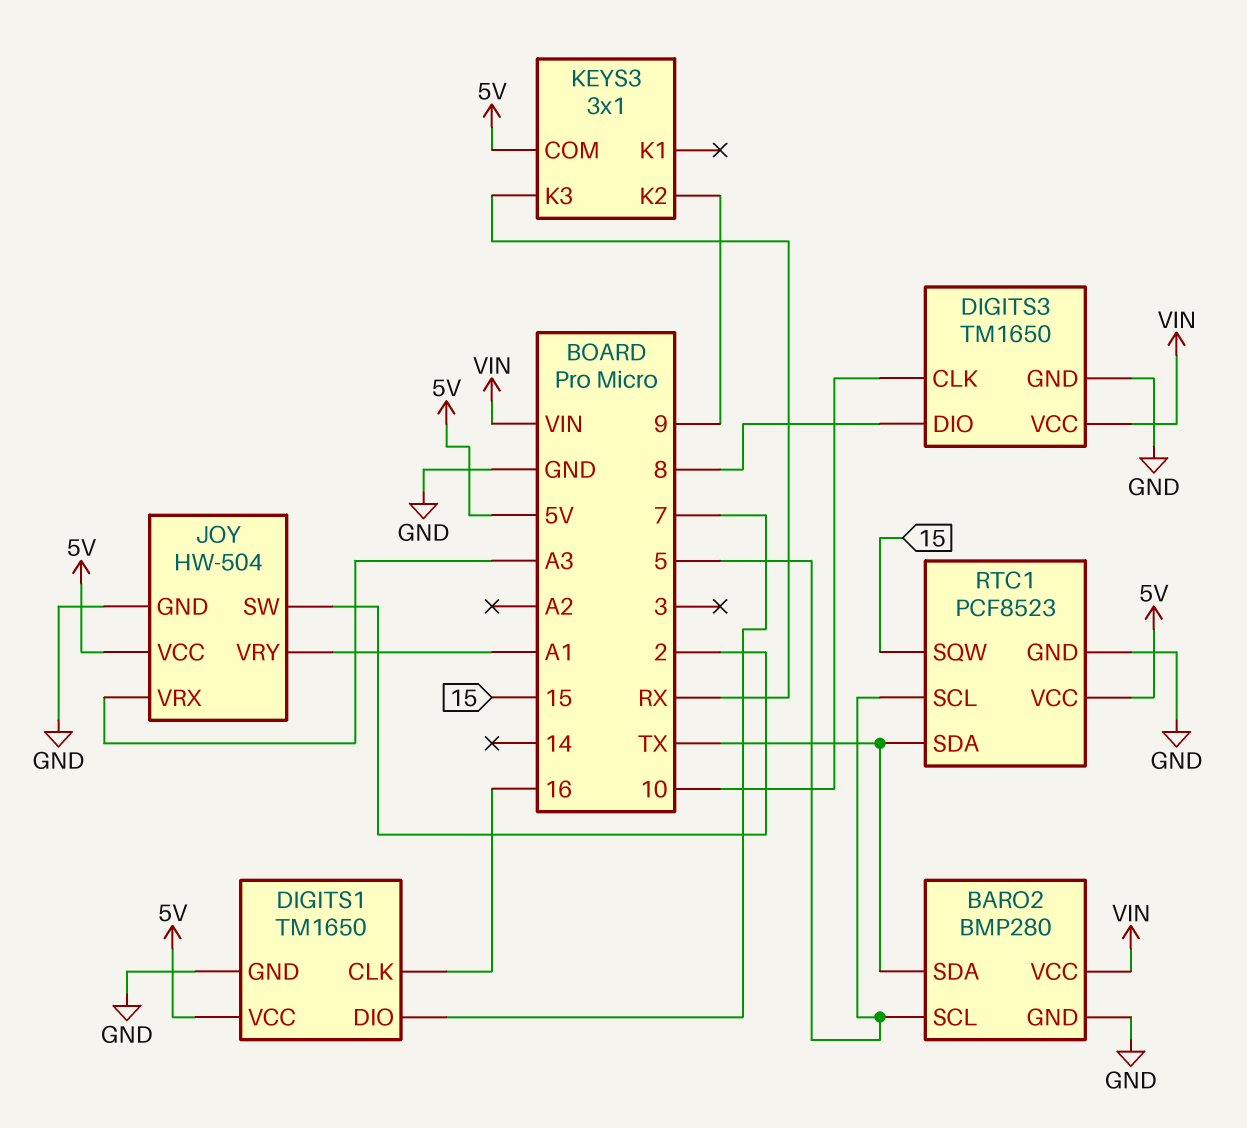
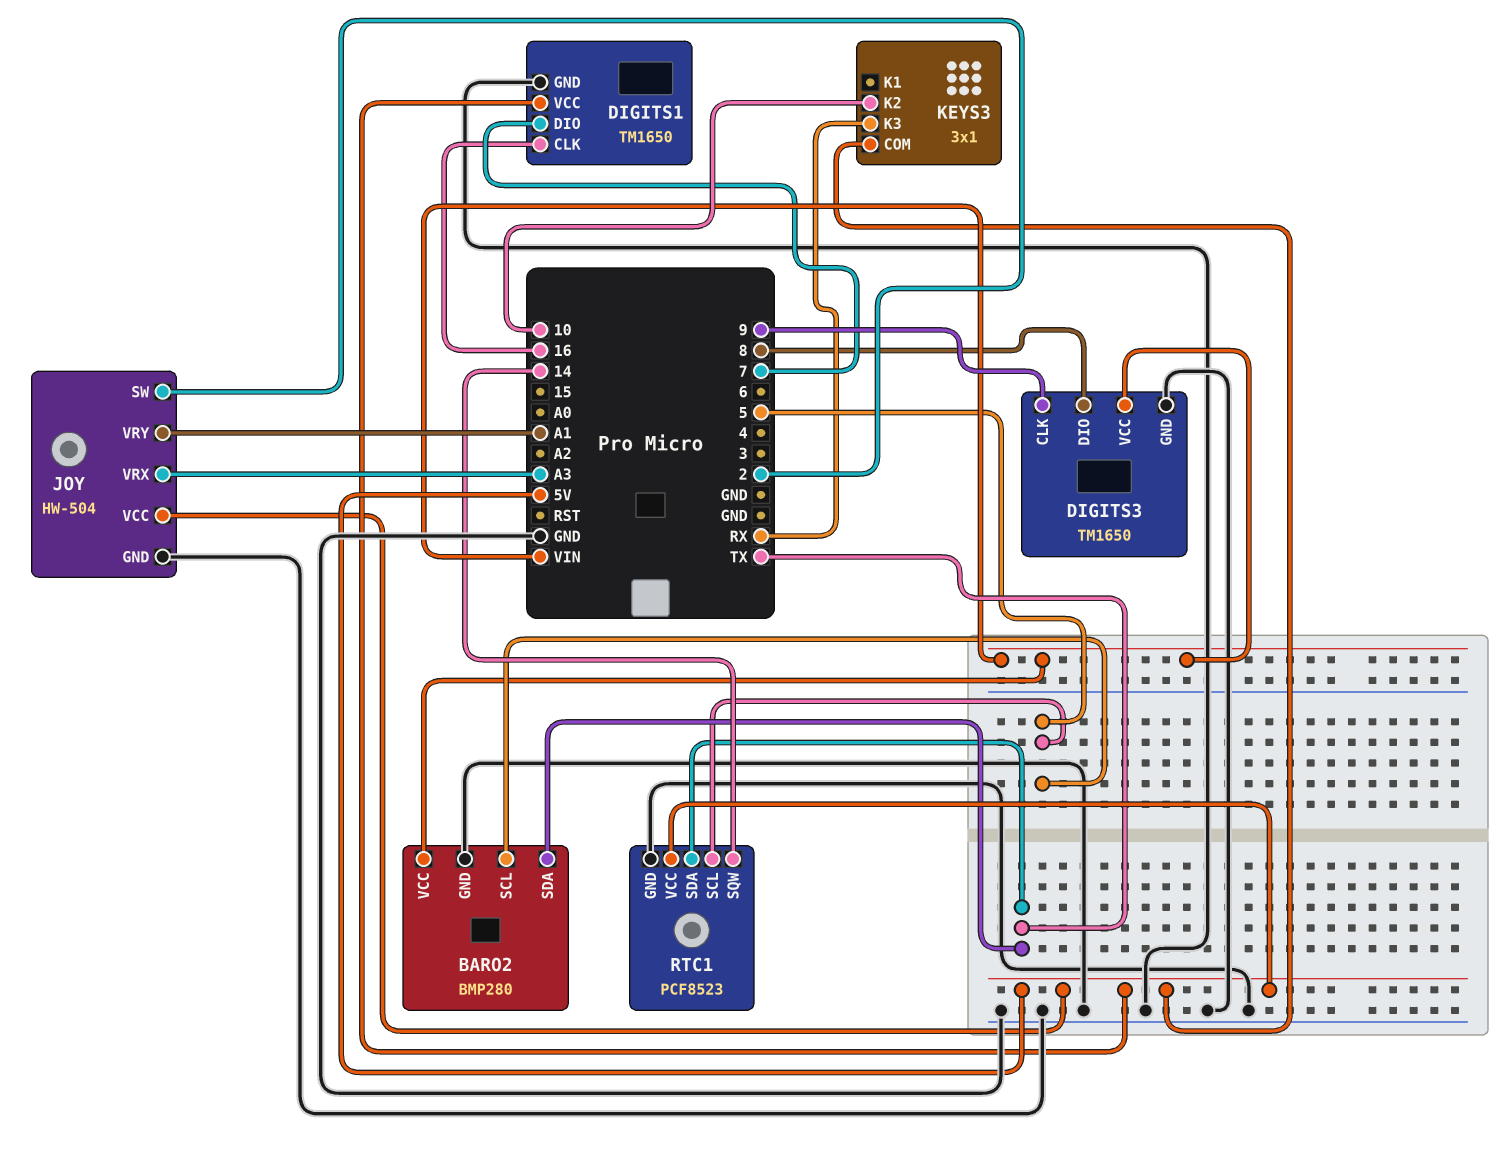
DIGITS3 pin CLK: 10 -> 9
KEYS3 pin K2: 9 -> 10
RTC1 pin SQW: 15 -> 14

